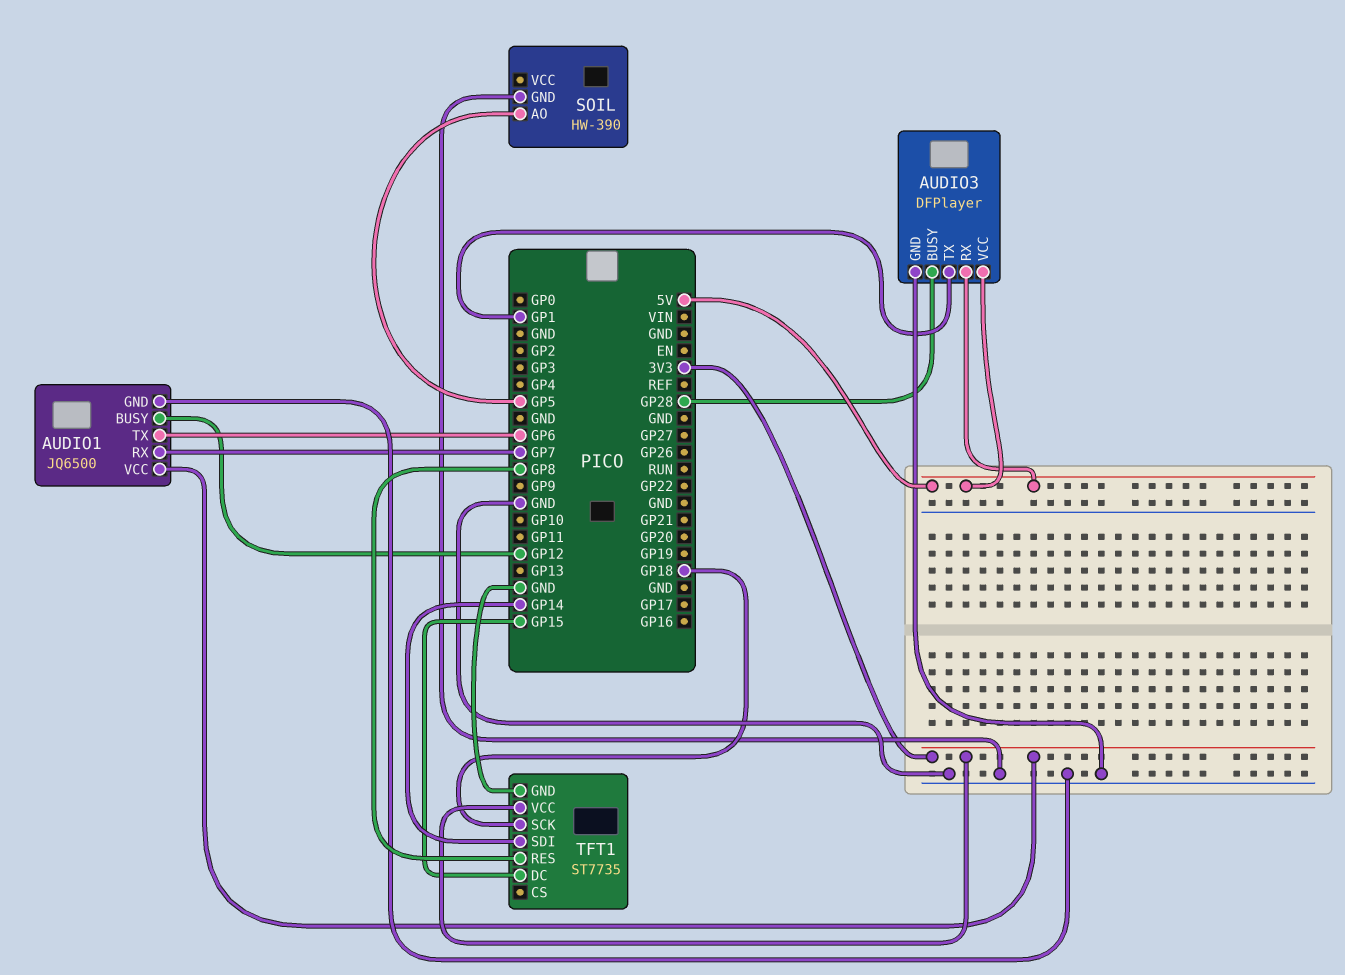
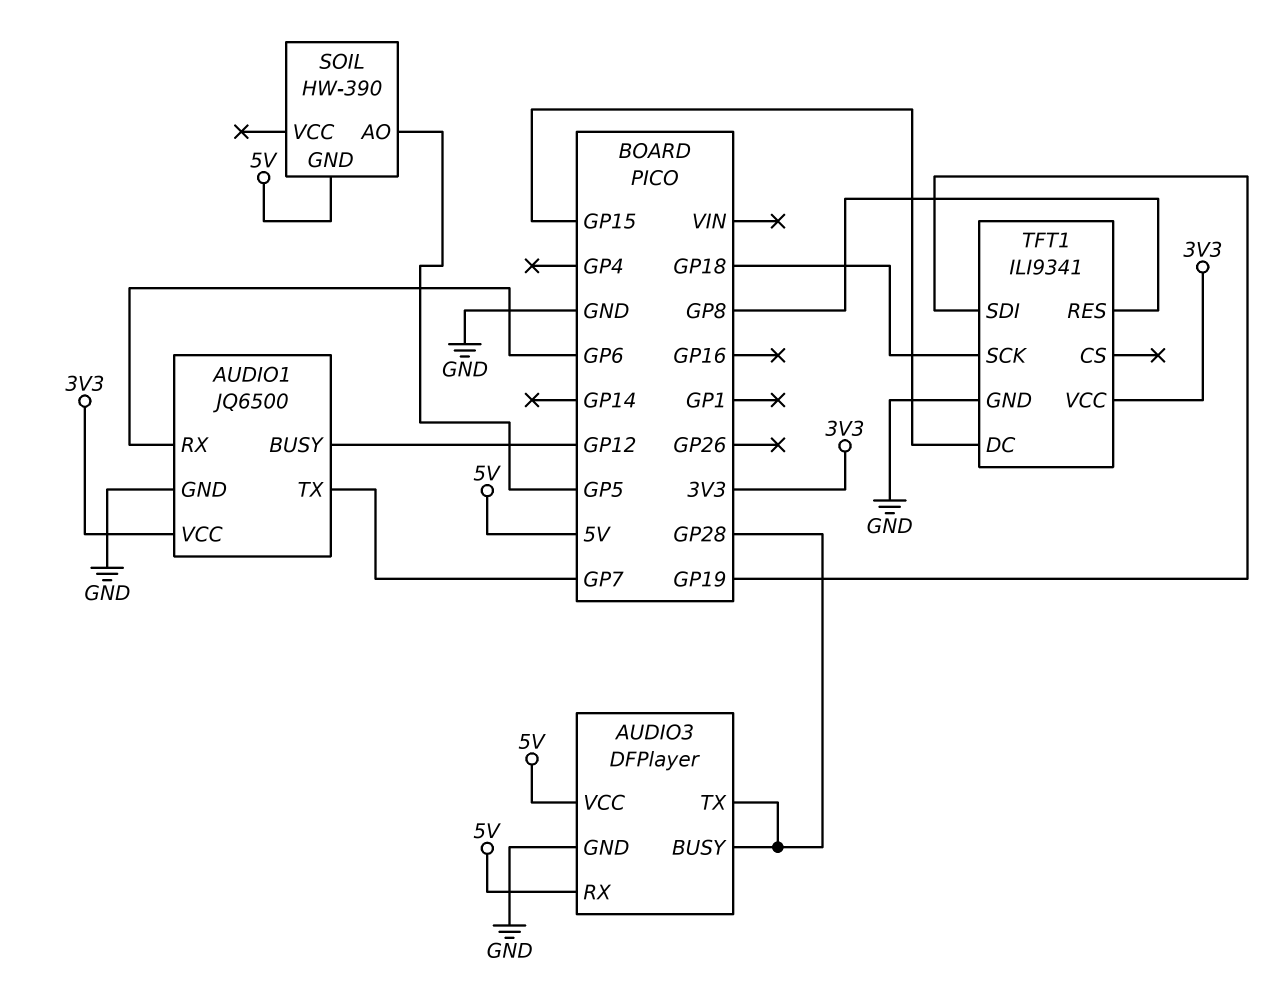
AUDIO1 pin RX: GP7 -> GP6
AUDIO1 pin TX: GP6 -> GP7
AUDIO3 pin TX: GP1 -> GP28
SOIL pin GND: GND -> 5V
TFT1: ST7735 -> ILI9341
TFT1 pin SDI: GP14 -> GP19

